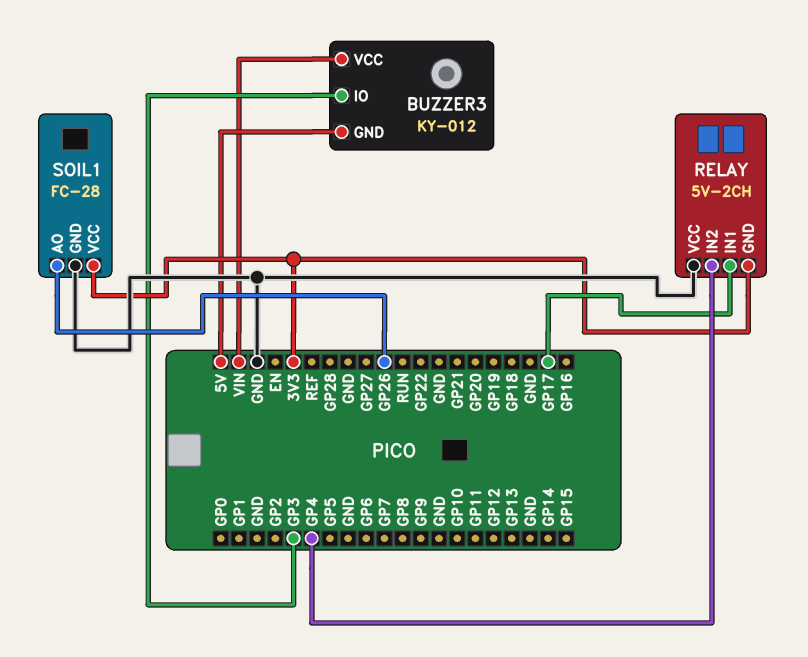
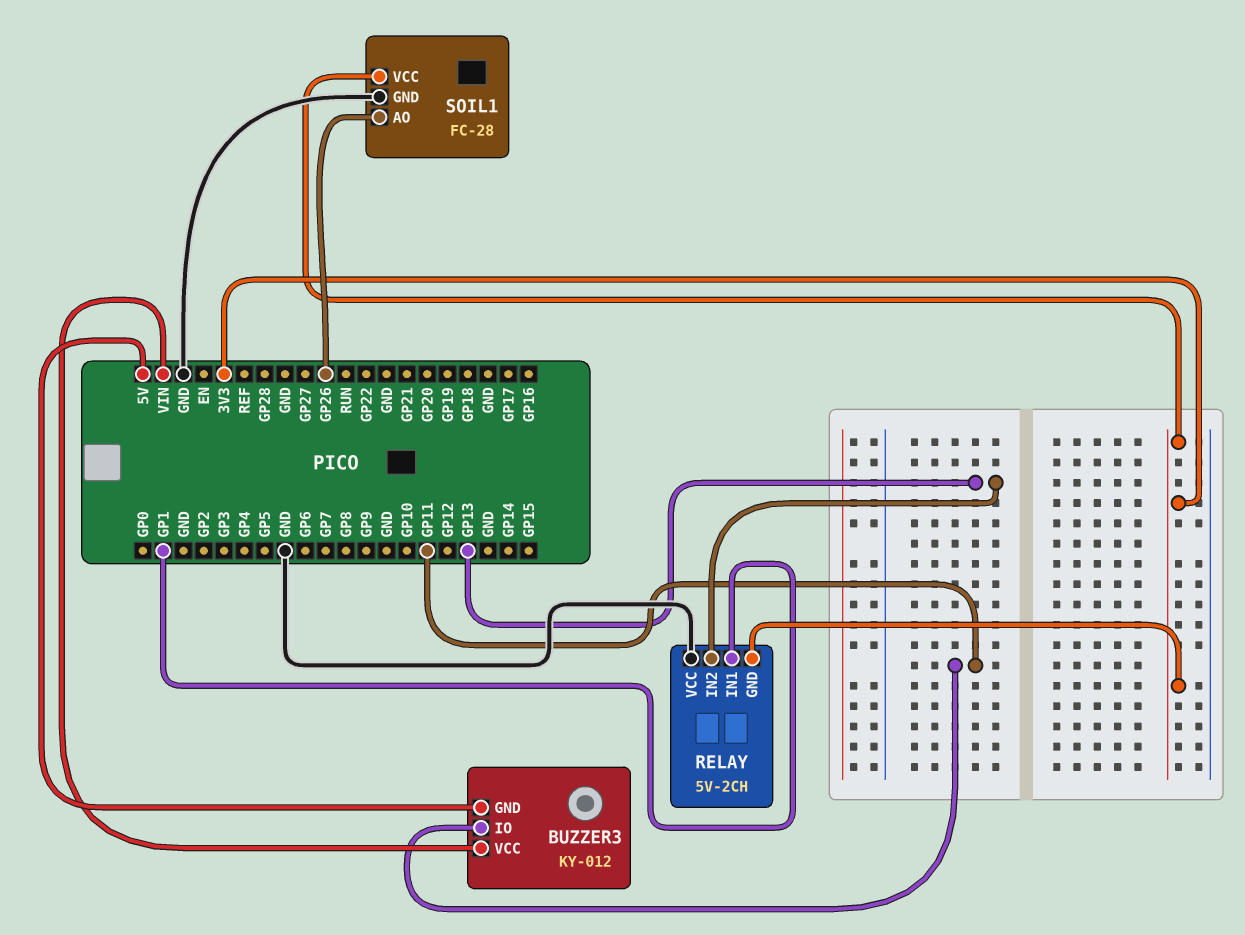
BUZZER3 pin IO: GP3 -> GP11
RELAY pin IN1: GP17 -> GP1
RELAY pin IN2: GP4 -> GP13

